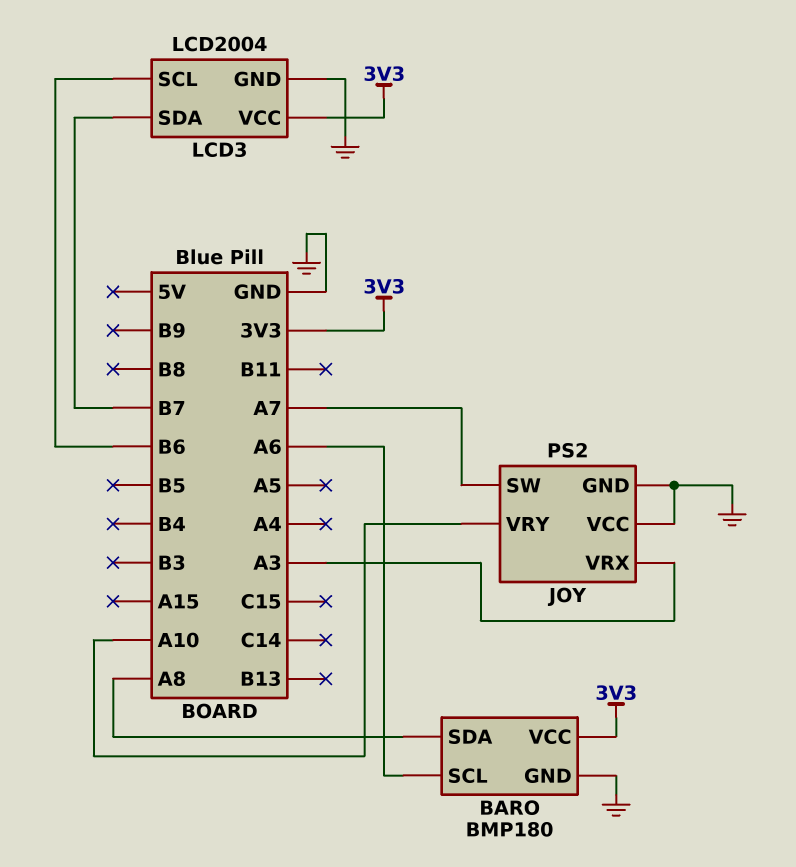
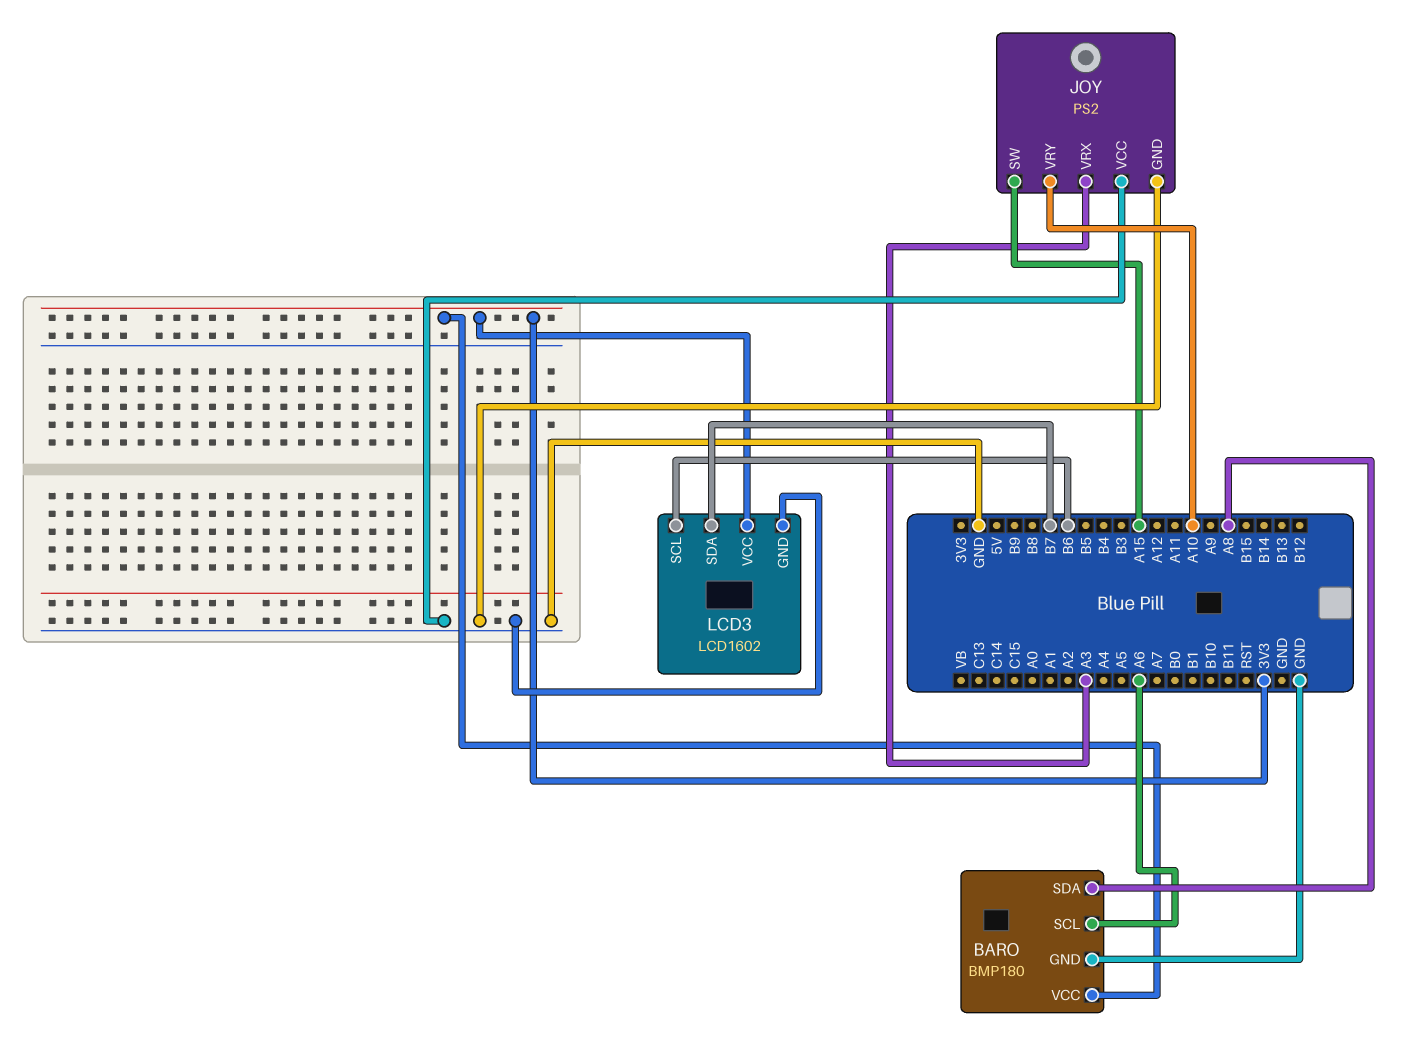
JOY pin SW: A7 -> A15
LCD3: LCD2004 -> LCD1602

